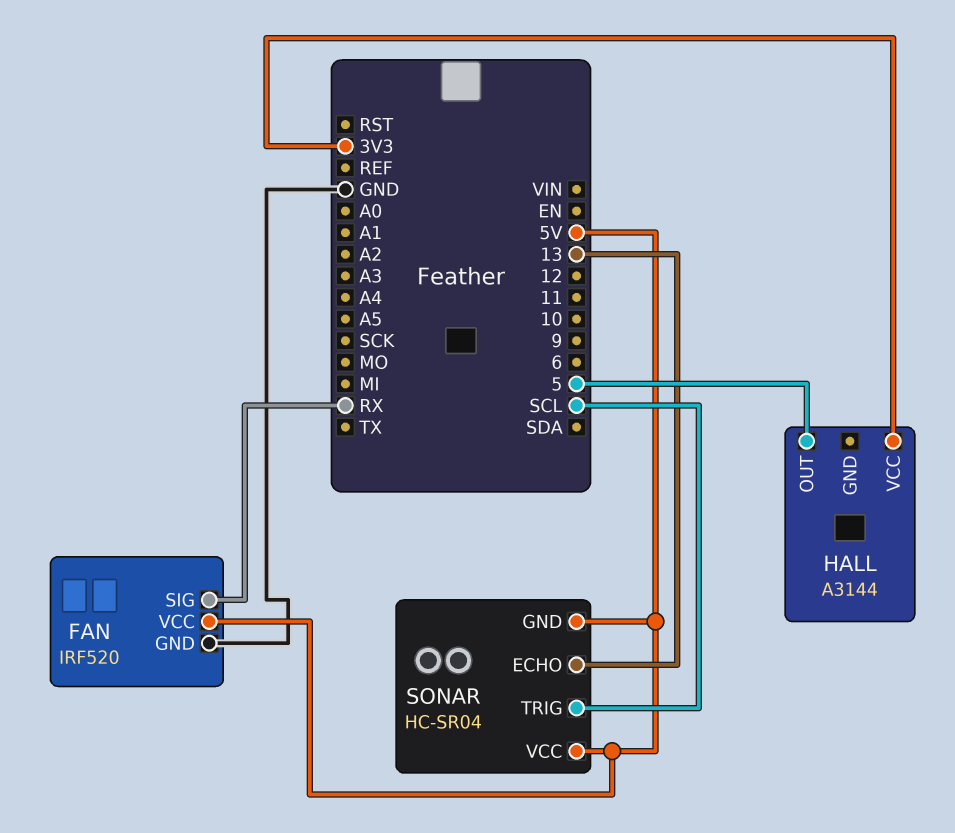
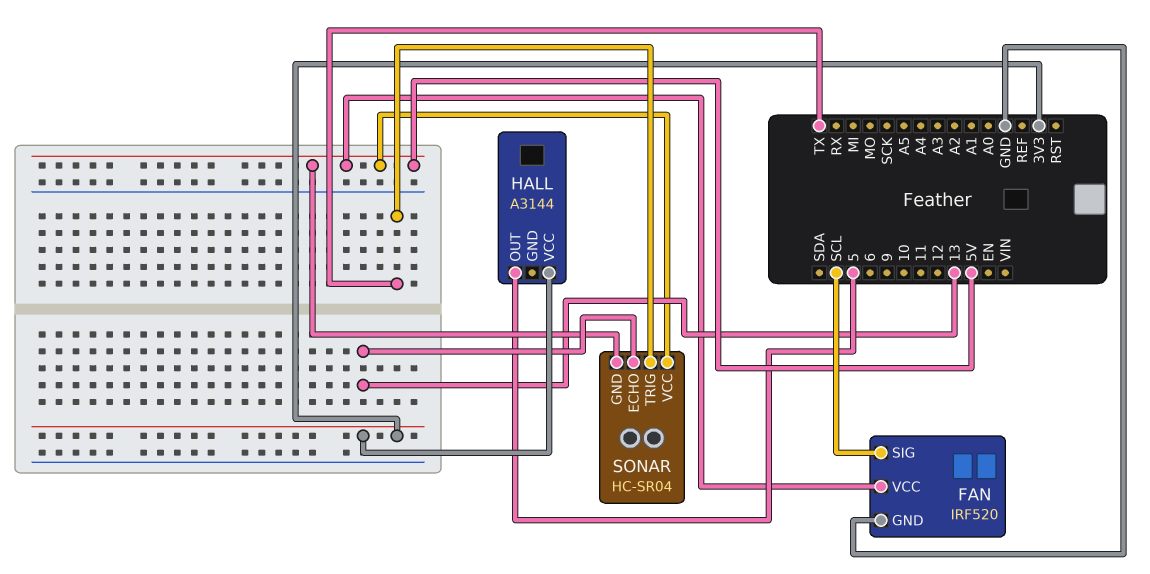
FAN pin SIG: RX -> SCL
SONAR pin TRIG: SCL -> TX

